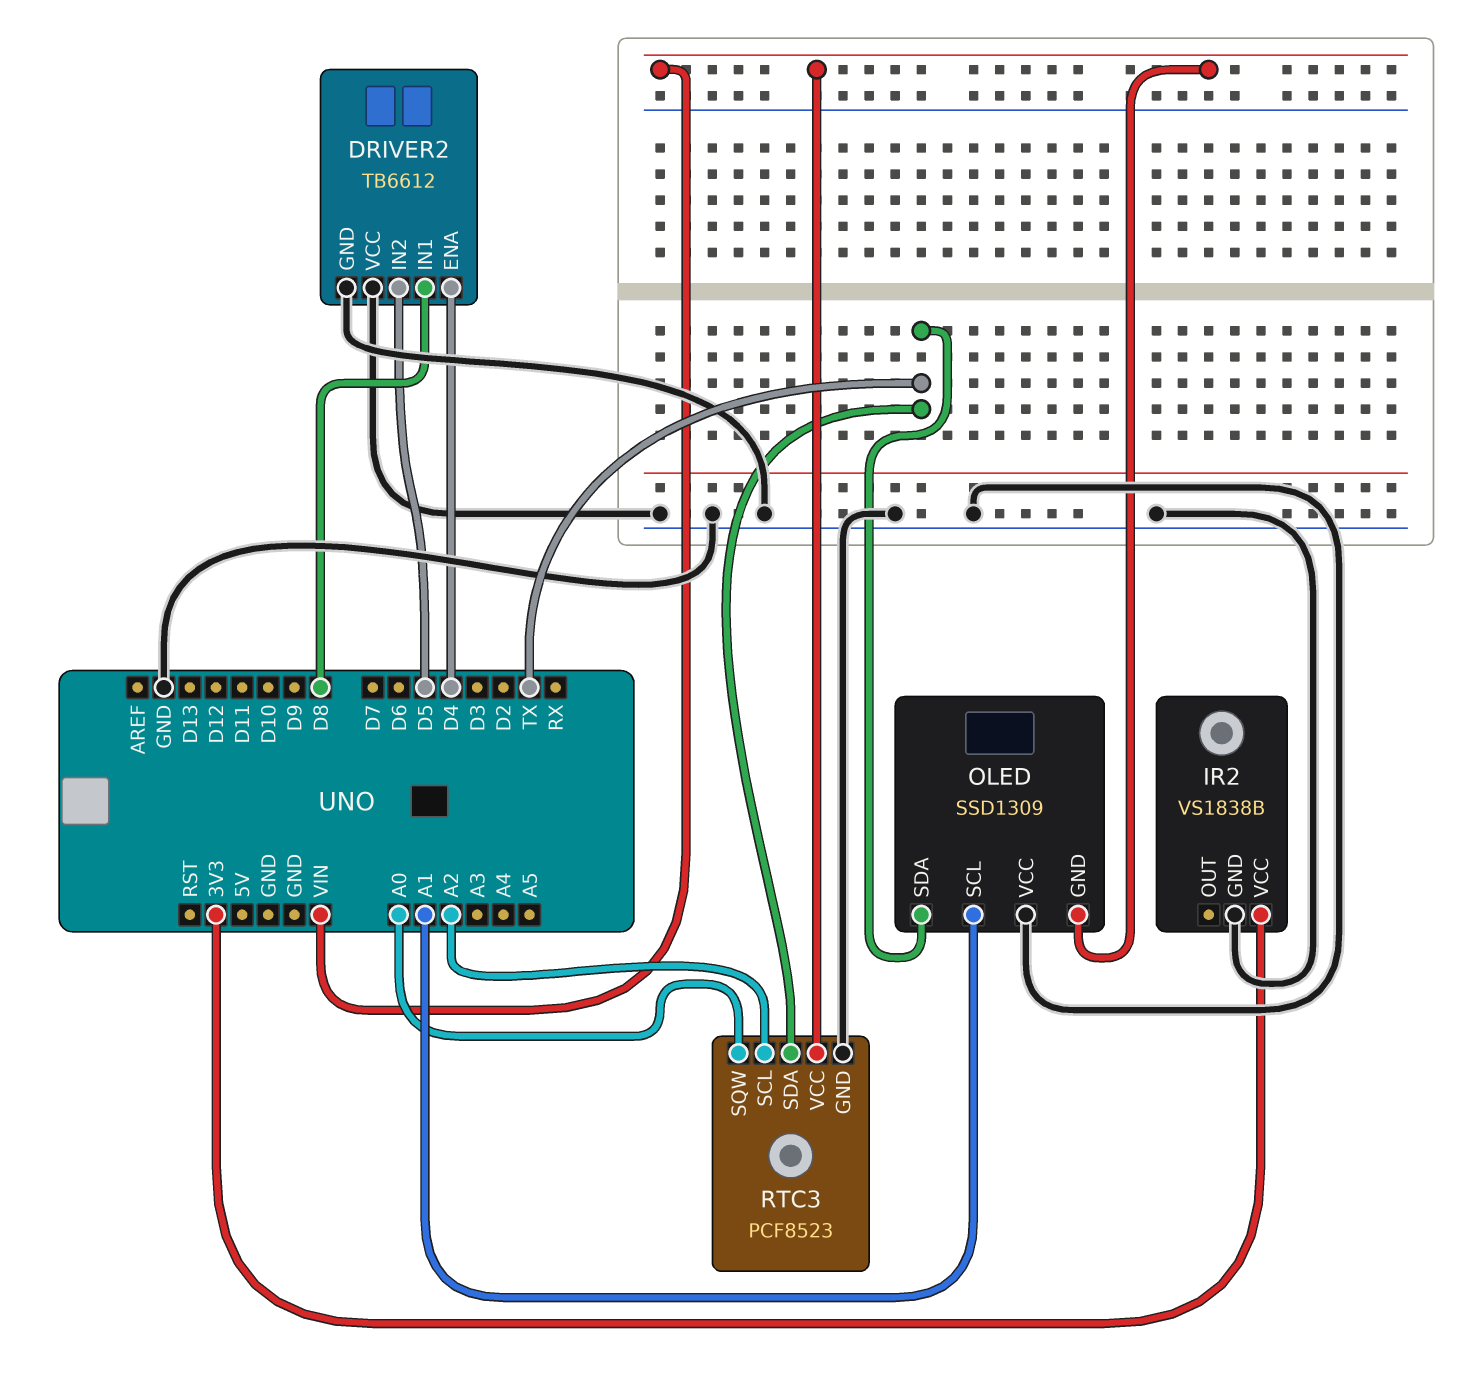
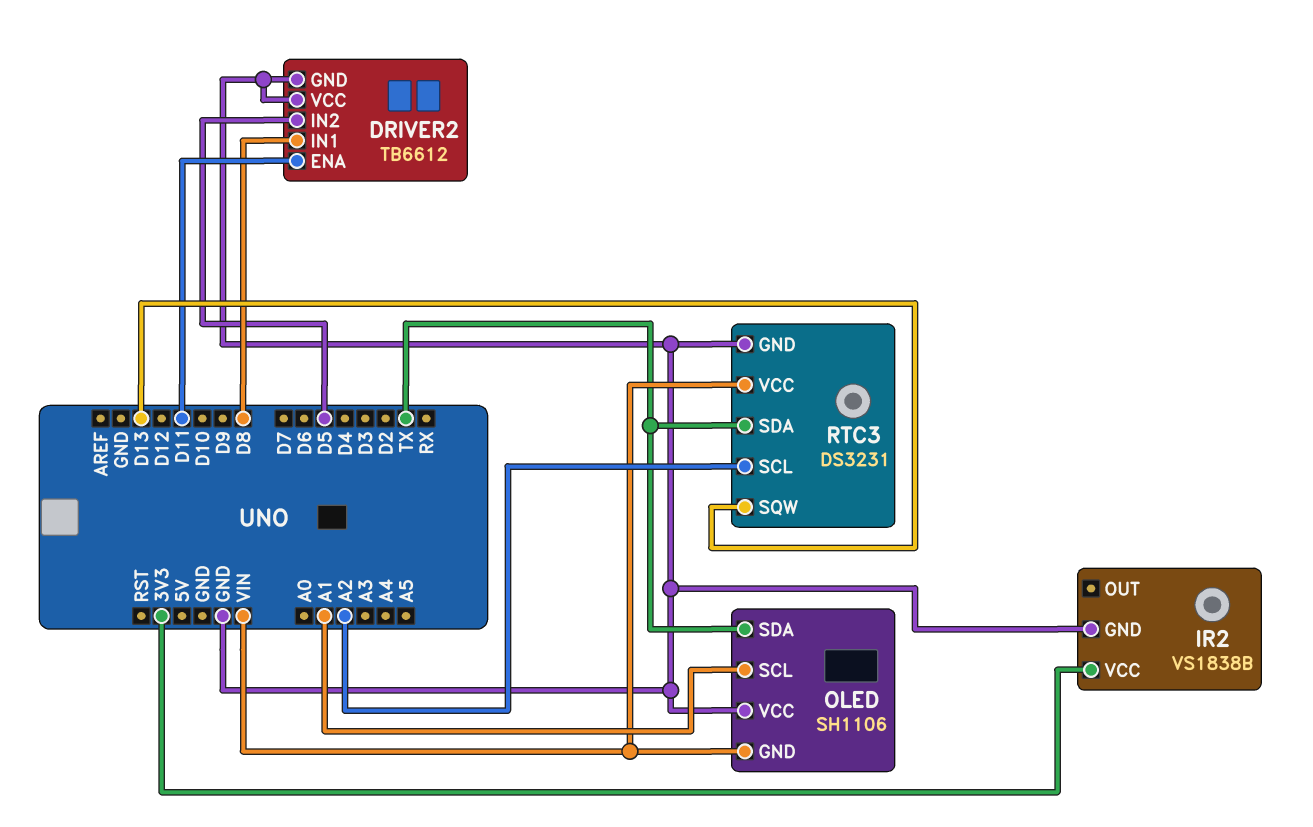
DRIVER2 pin ENA: D4 -> D11
OLED: SSD1309 -> SH1106
RTC3: PCF8523 -> DS3231
RTC3 pin SQW: A0 -> D13

